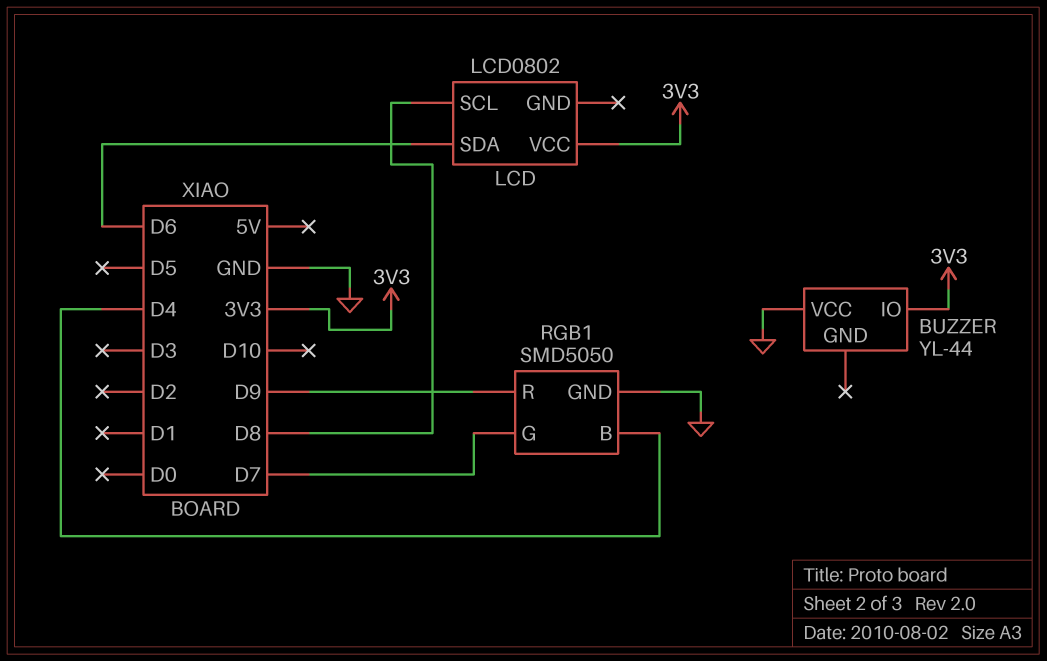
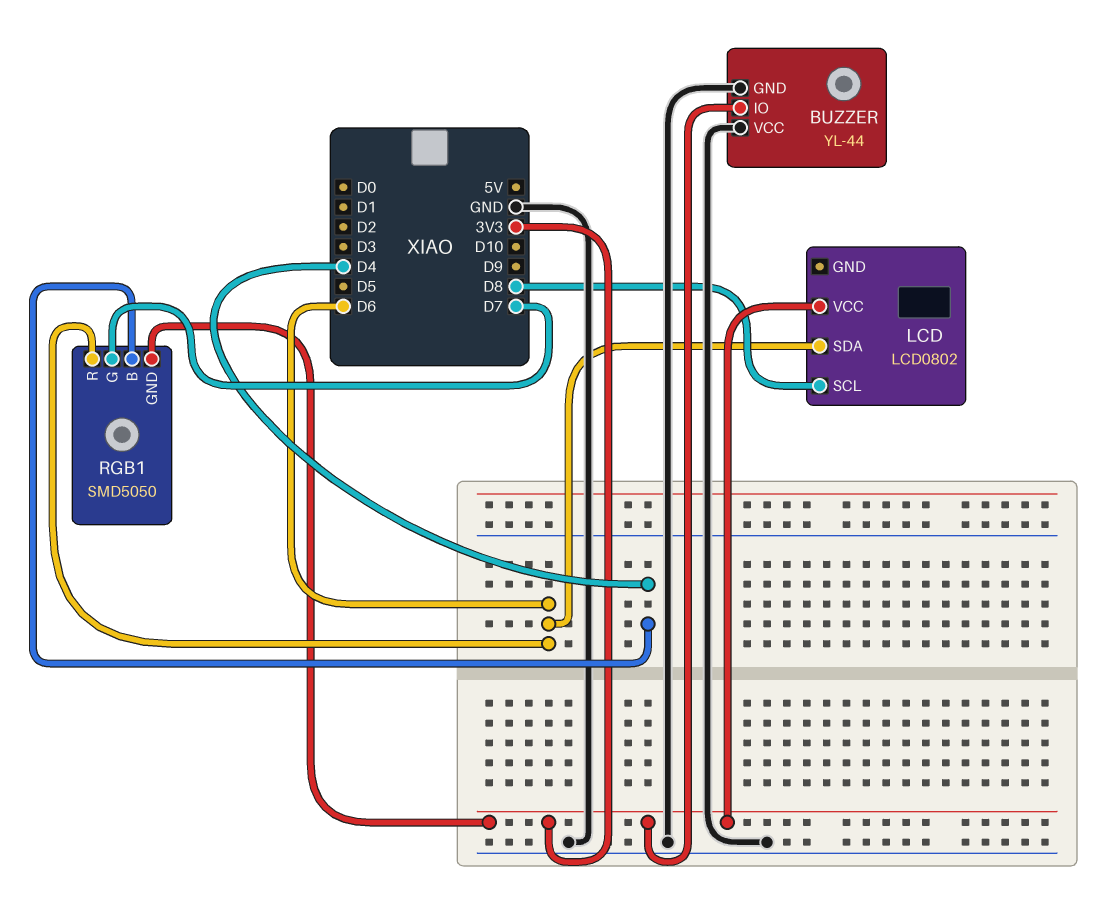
BUZZER pin GND: none -> GND
RGB1 pin GND: GND -> 3V3
RGB1 pin R: D9 -> D6

